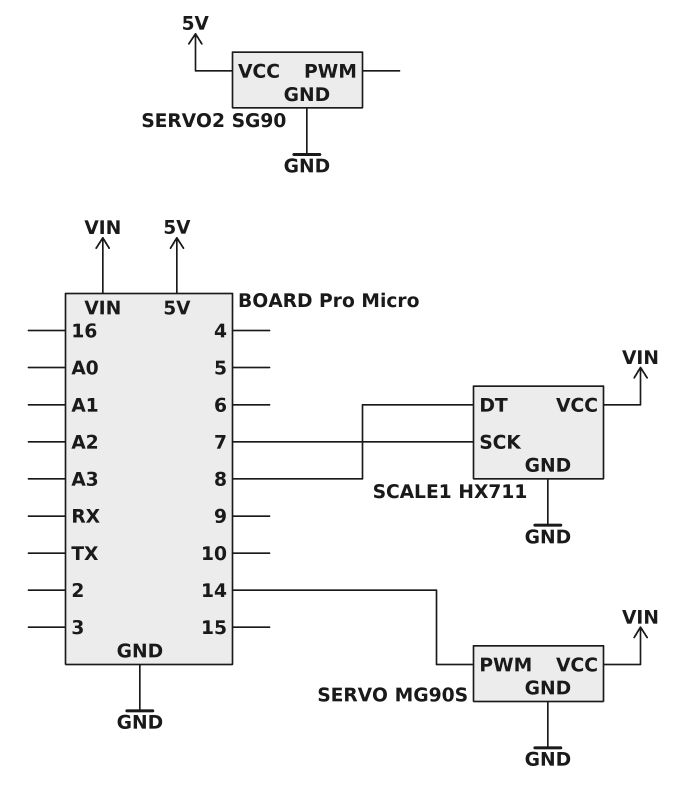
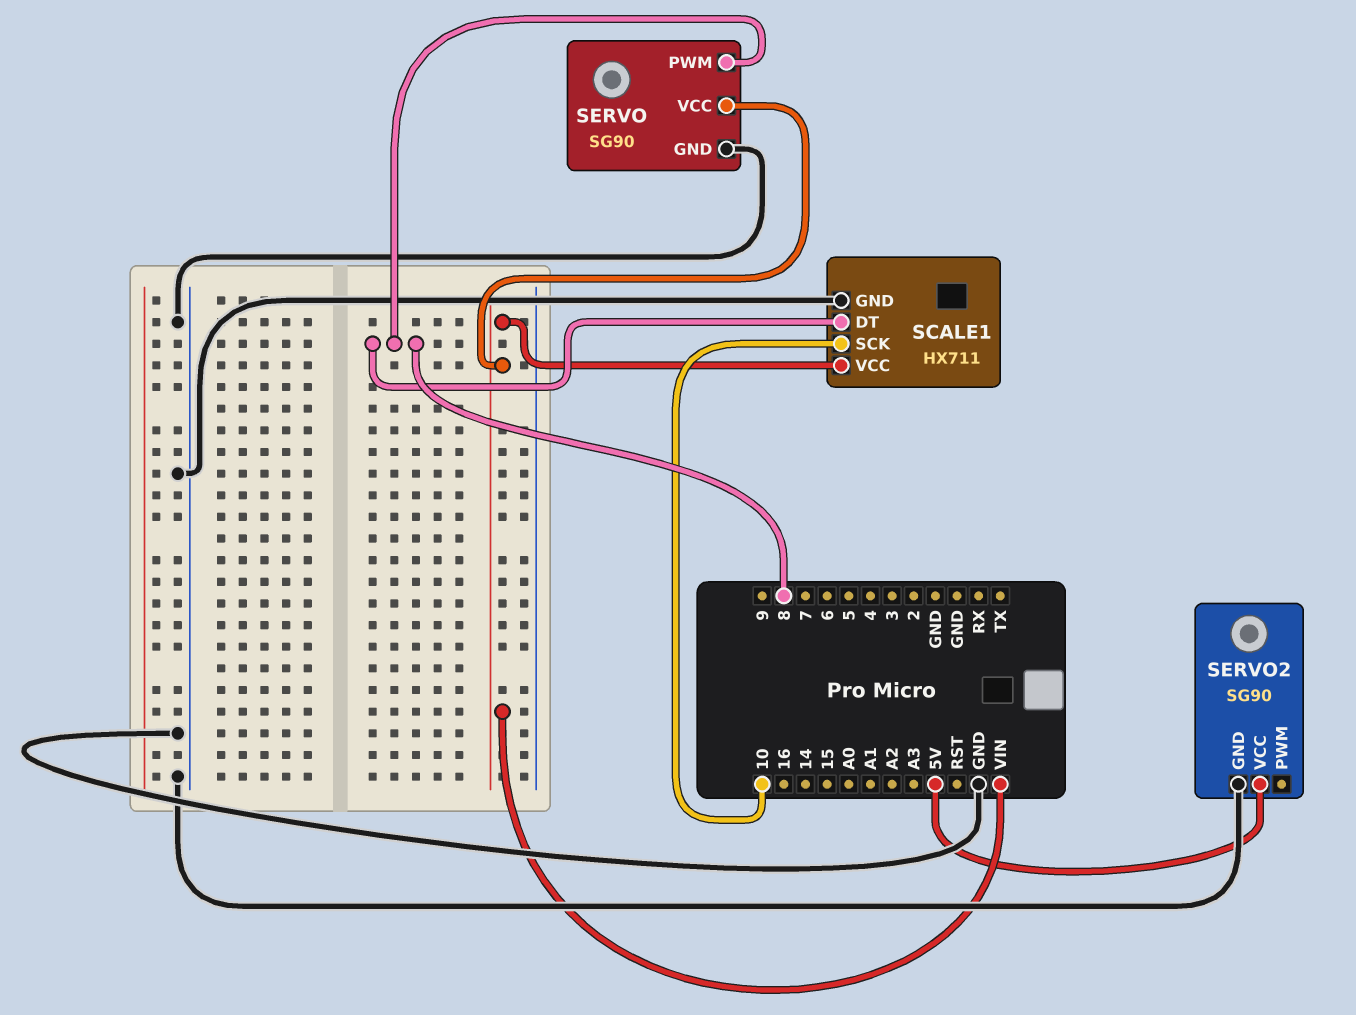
SCALE1 pin SCK: 7 -> 10
SERVO: MG90S -> SG90
SERVO pin PWM: 14 -> 8

